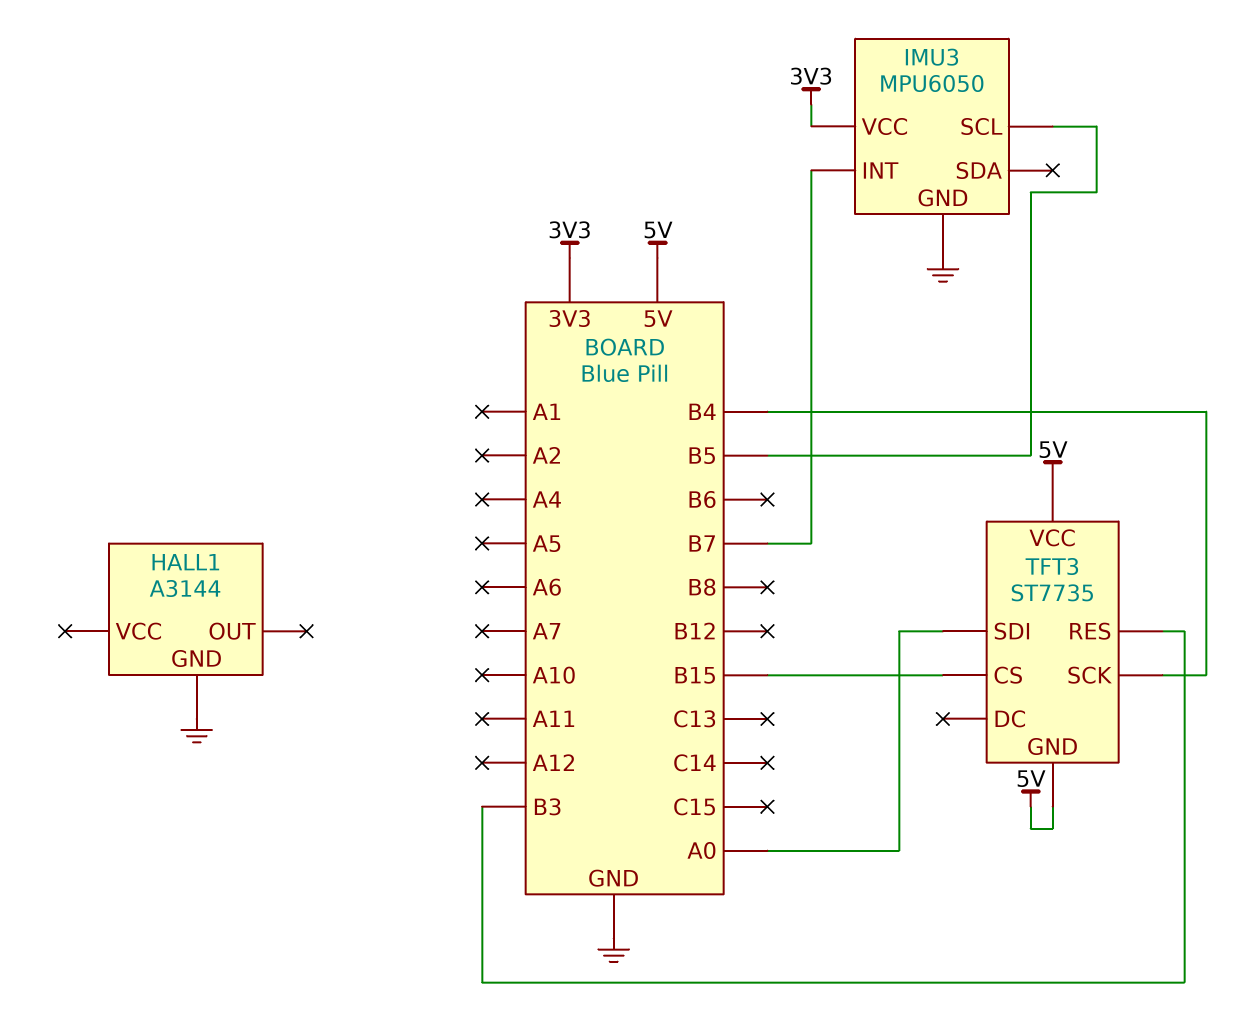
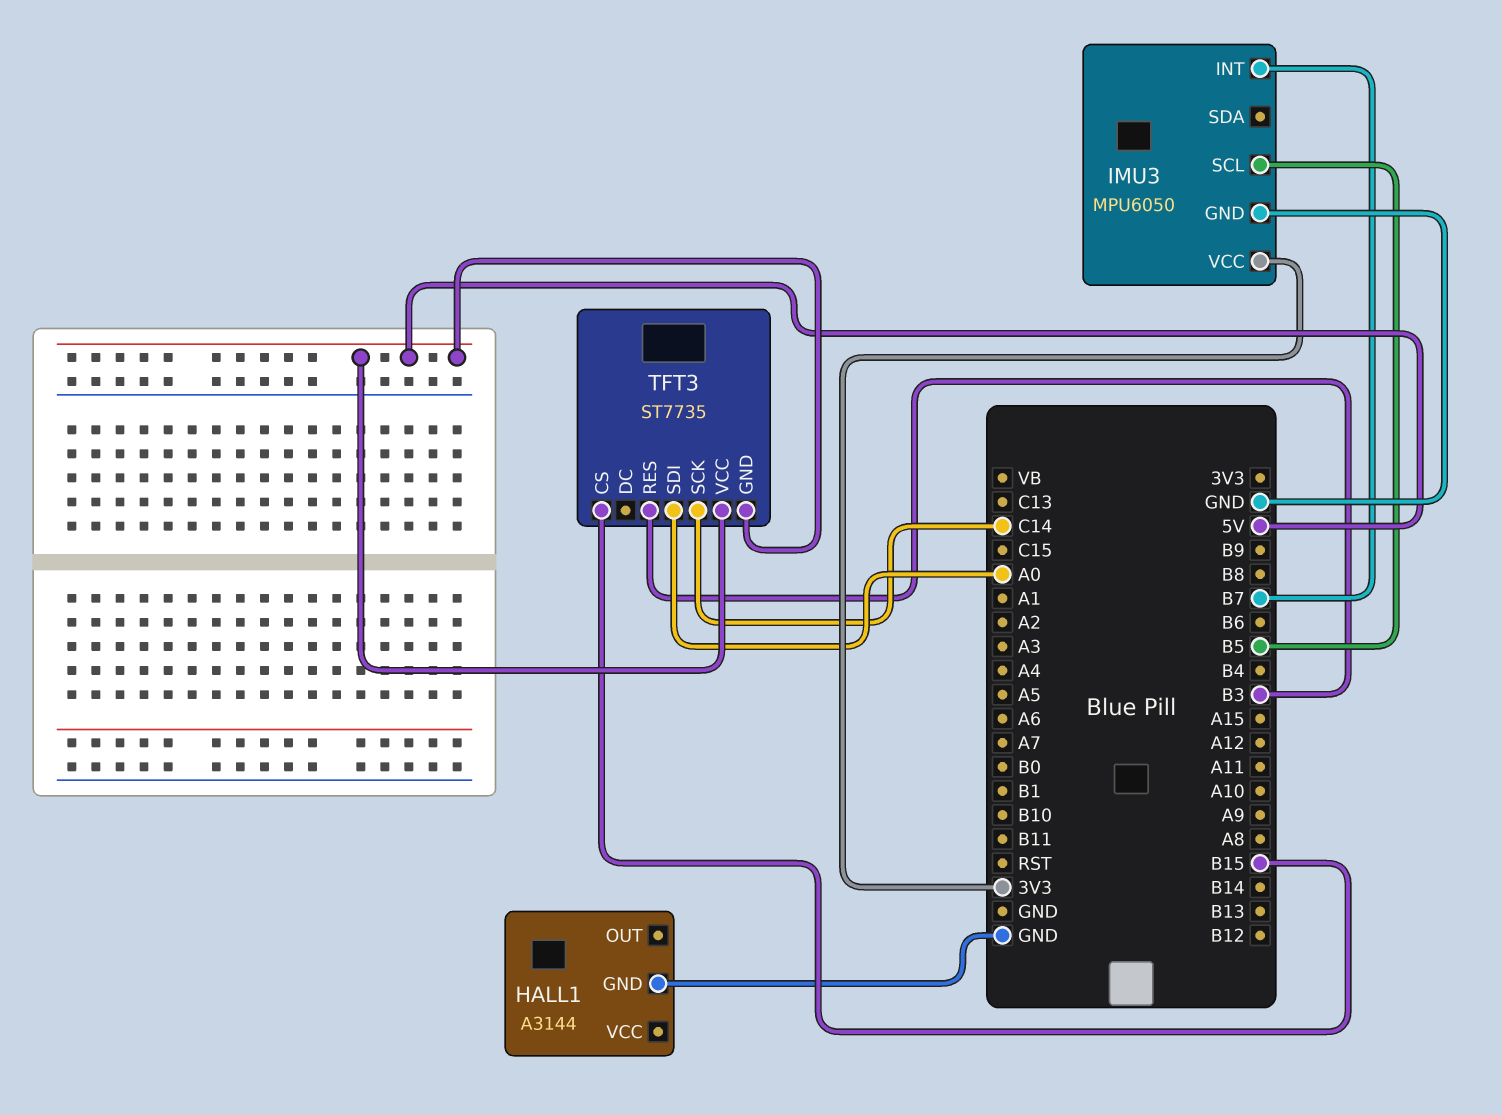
TFT3 pin SCK: B4 -> C14

